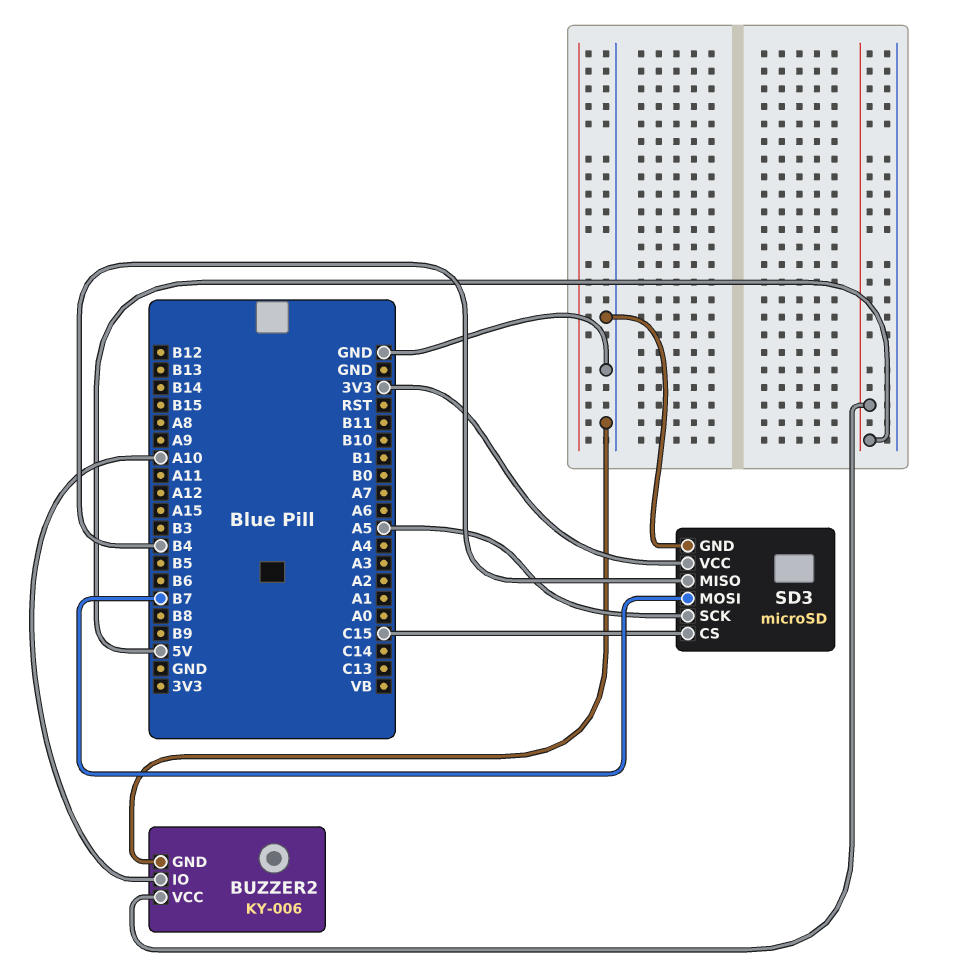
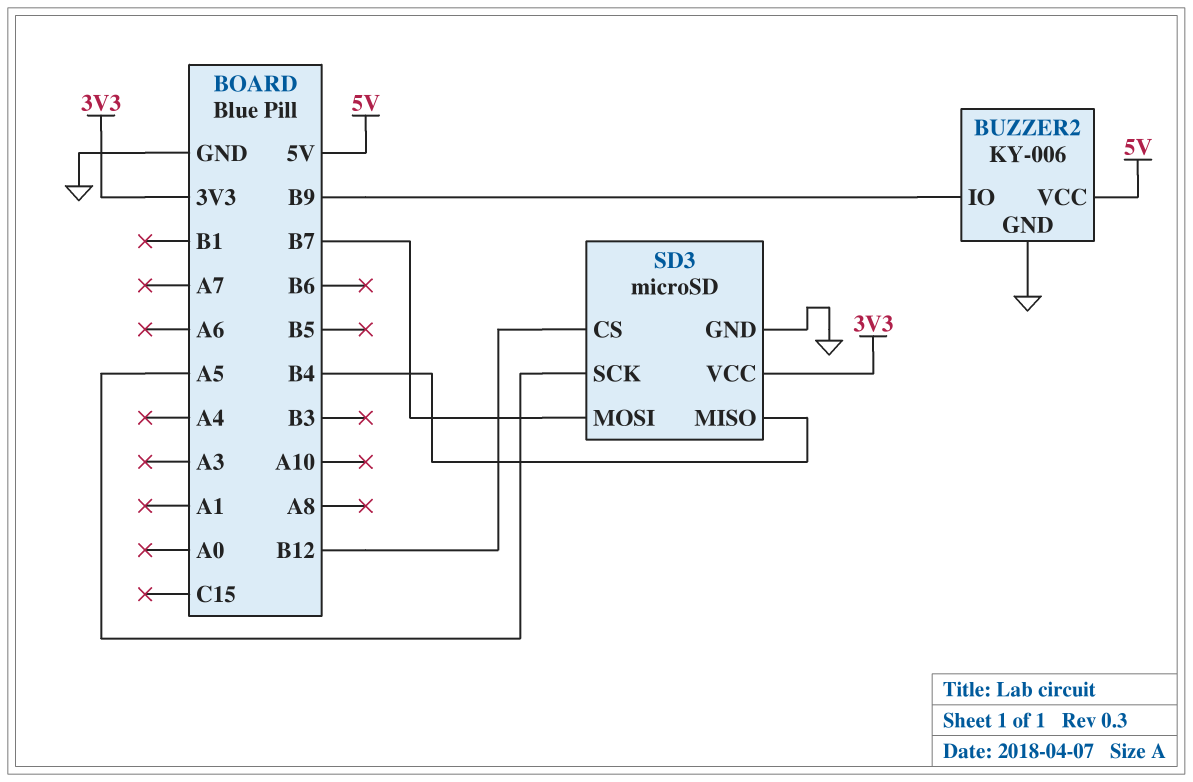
BUZZER2 pin IO: A10 -> B9
SD3 pin CS: C15 -> B12

